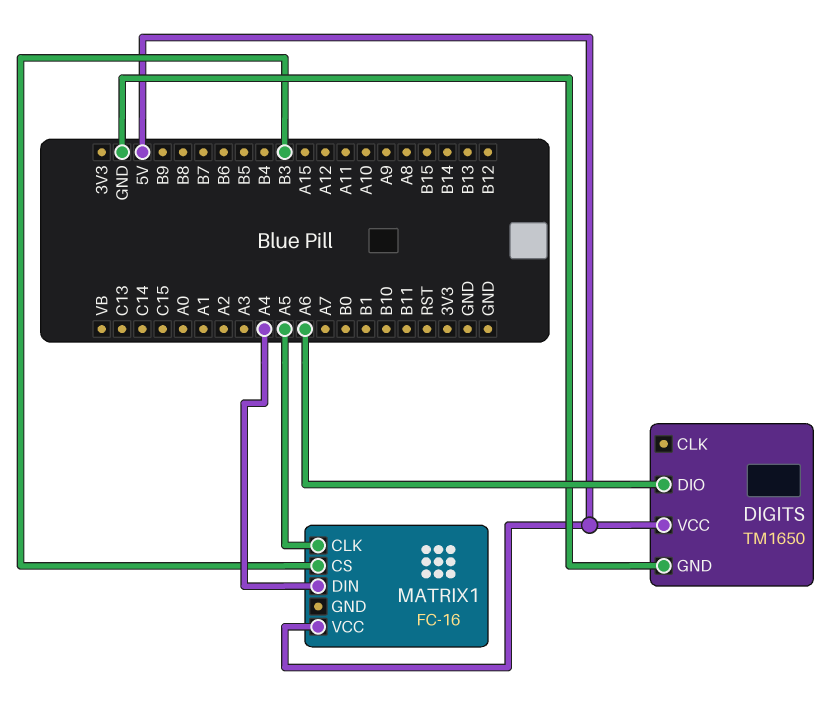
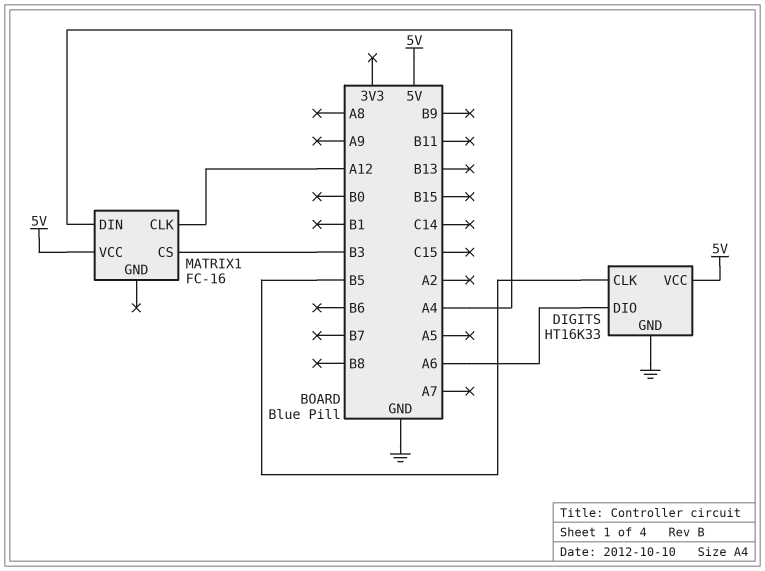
DIGITS: TM1650 -> HT16K33
DIGITS pin CLK: none -> B5
MATRIX1 pin CLK: A5 -> A12

